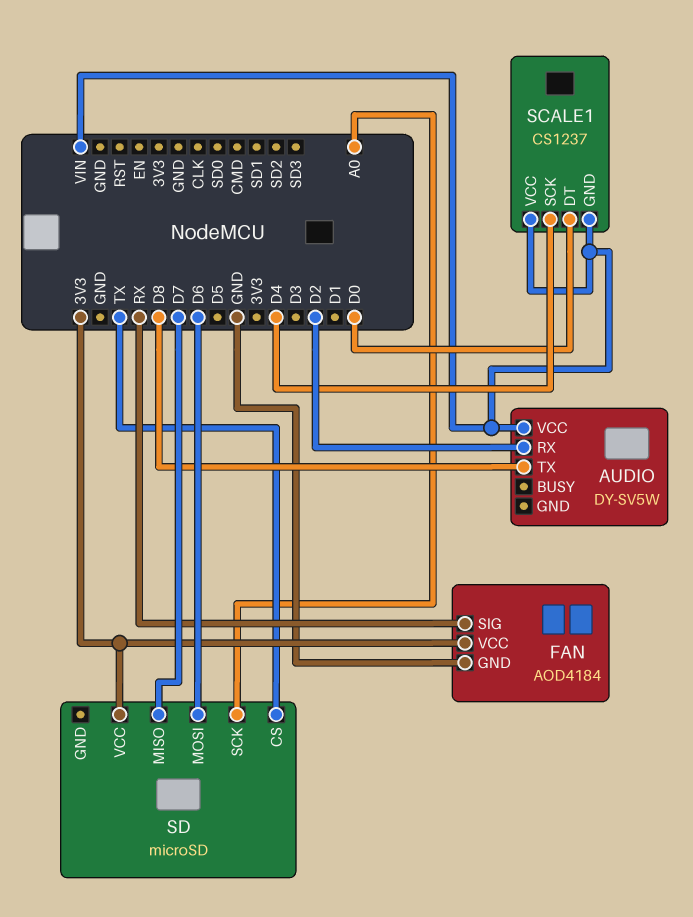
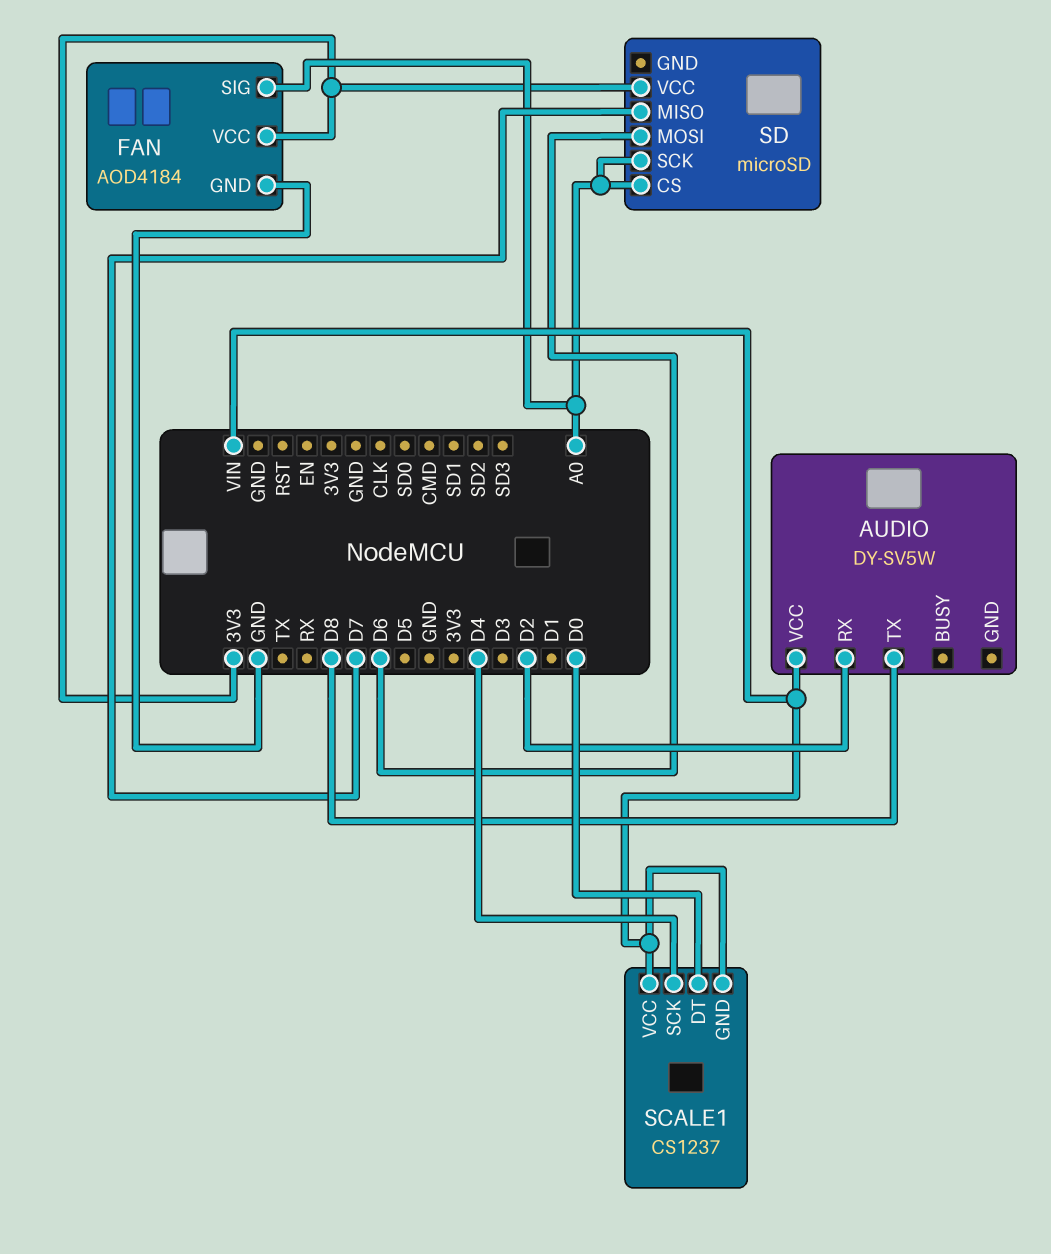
FAN pin SIG: RX -> A0
SD pin CS: TX -> A0

